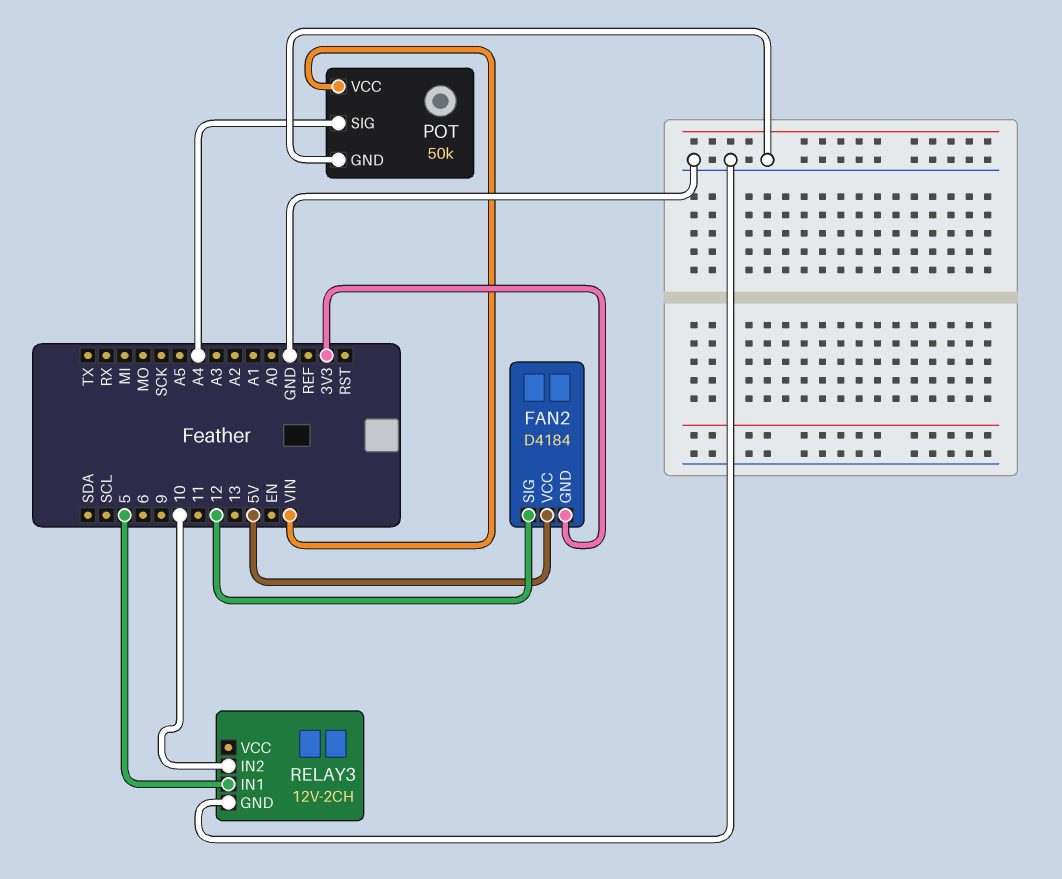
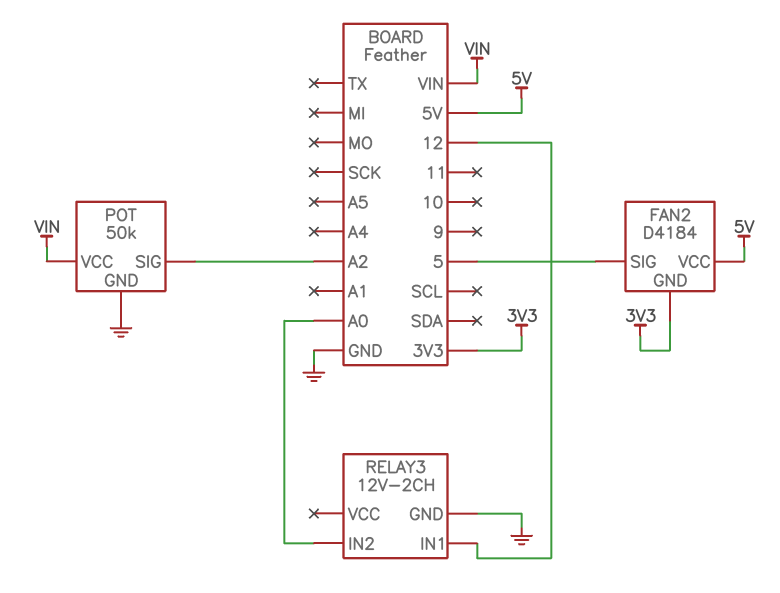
FAN2 pin SIG: 12 -> 5
POT pin SIG: A4 -> A2
RELAY3 pin IN1: 5 -> 12
RELAY3 pin IN2: 10 -> A0

